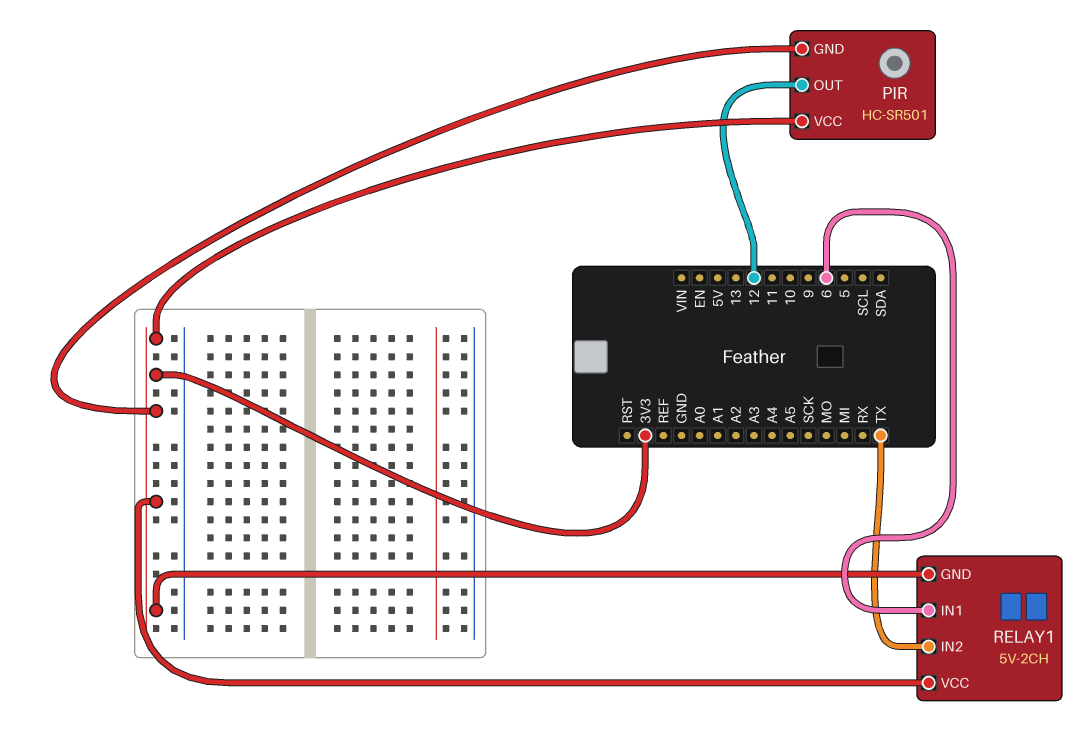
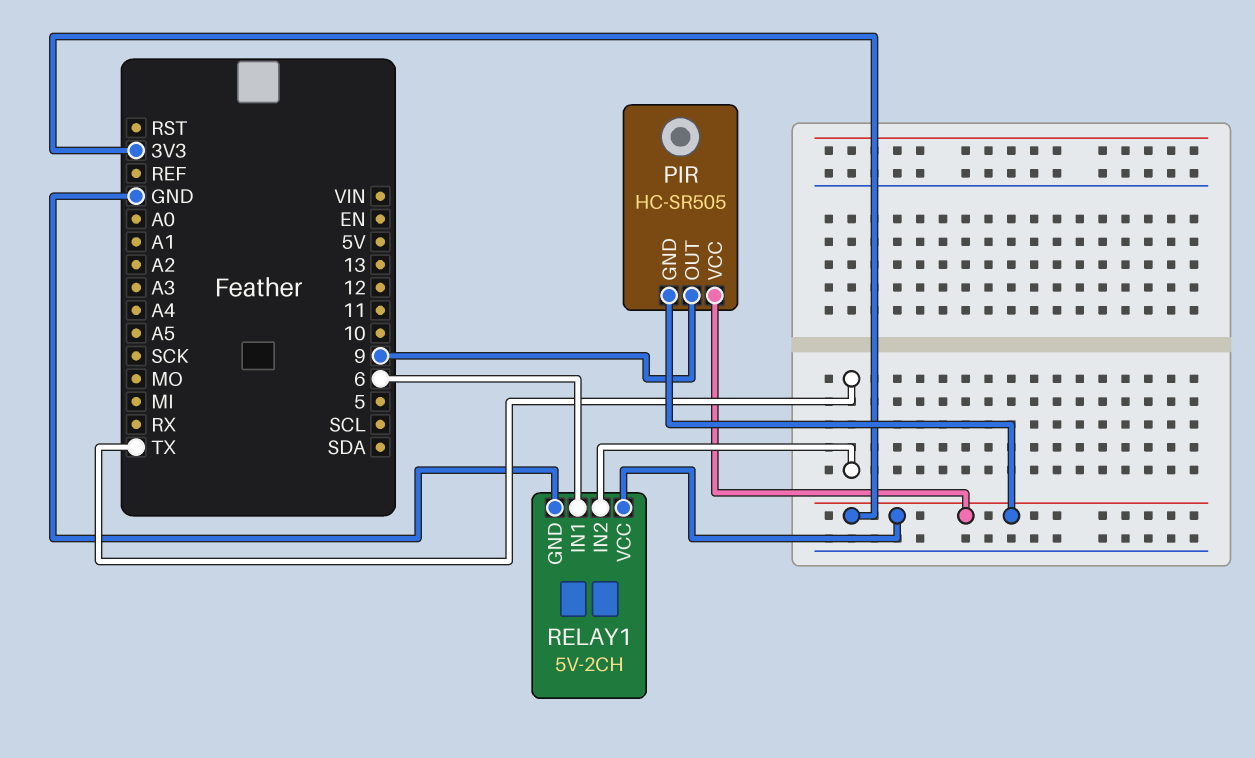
PIR: HC-SR501 -> HC-SR505
PIR pin OUT: 12 -> 9
RELAY1 pin GND: 3V3 -> GND

